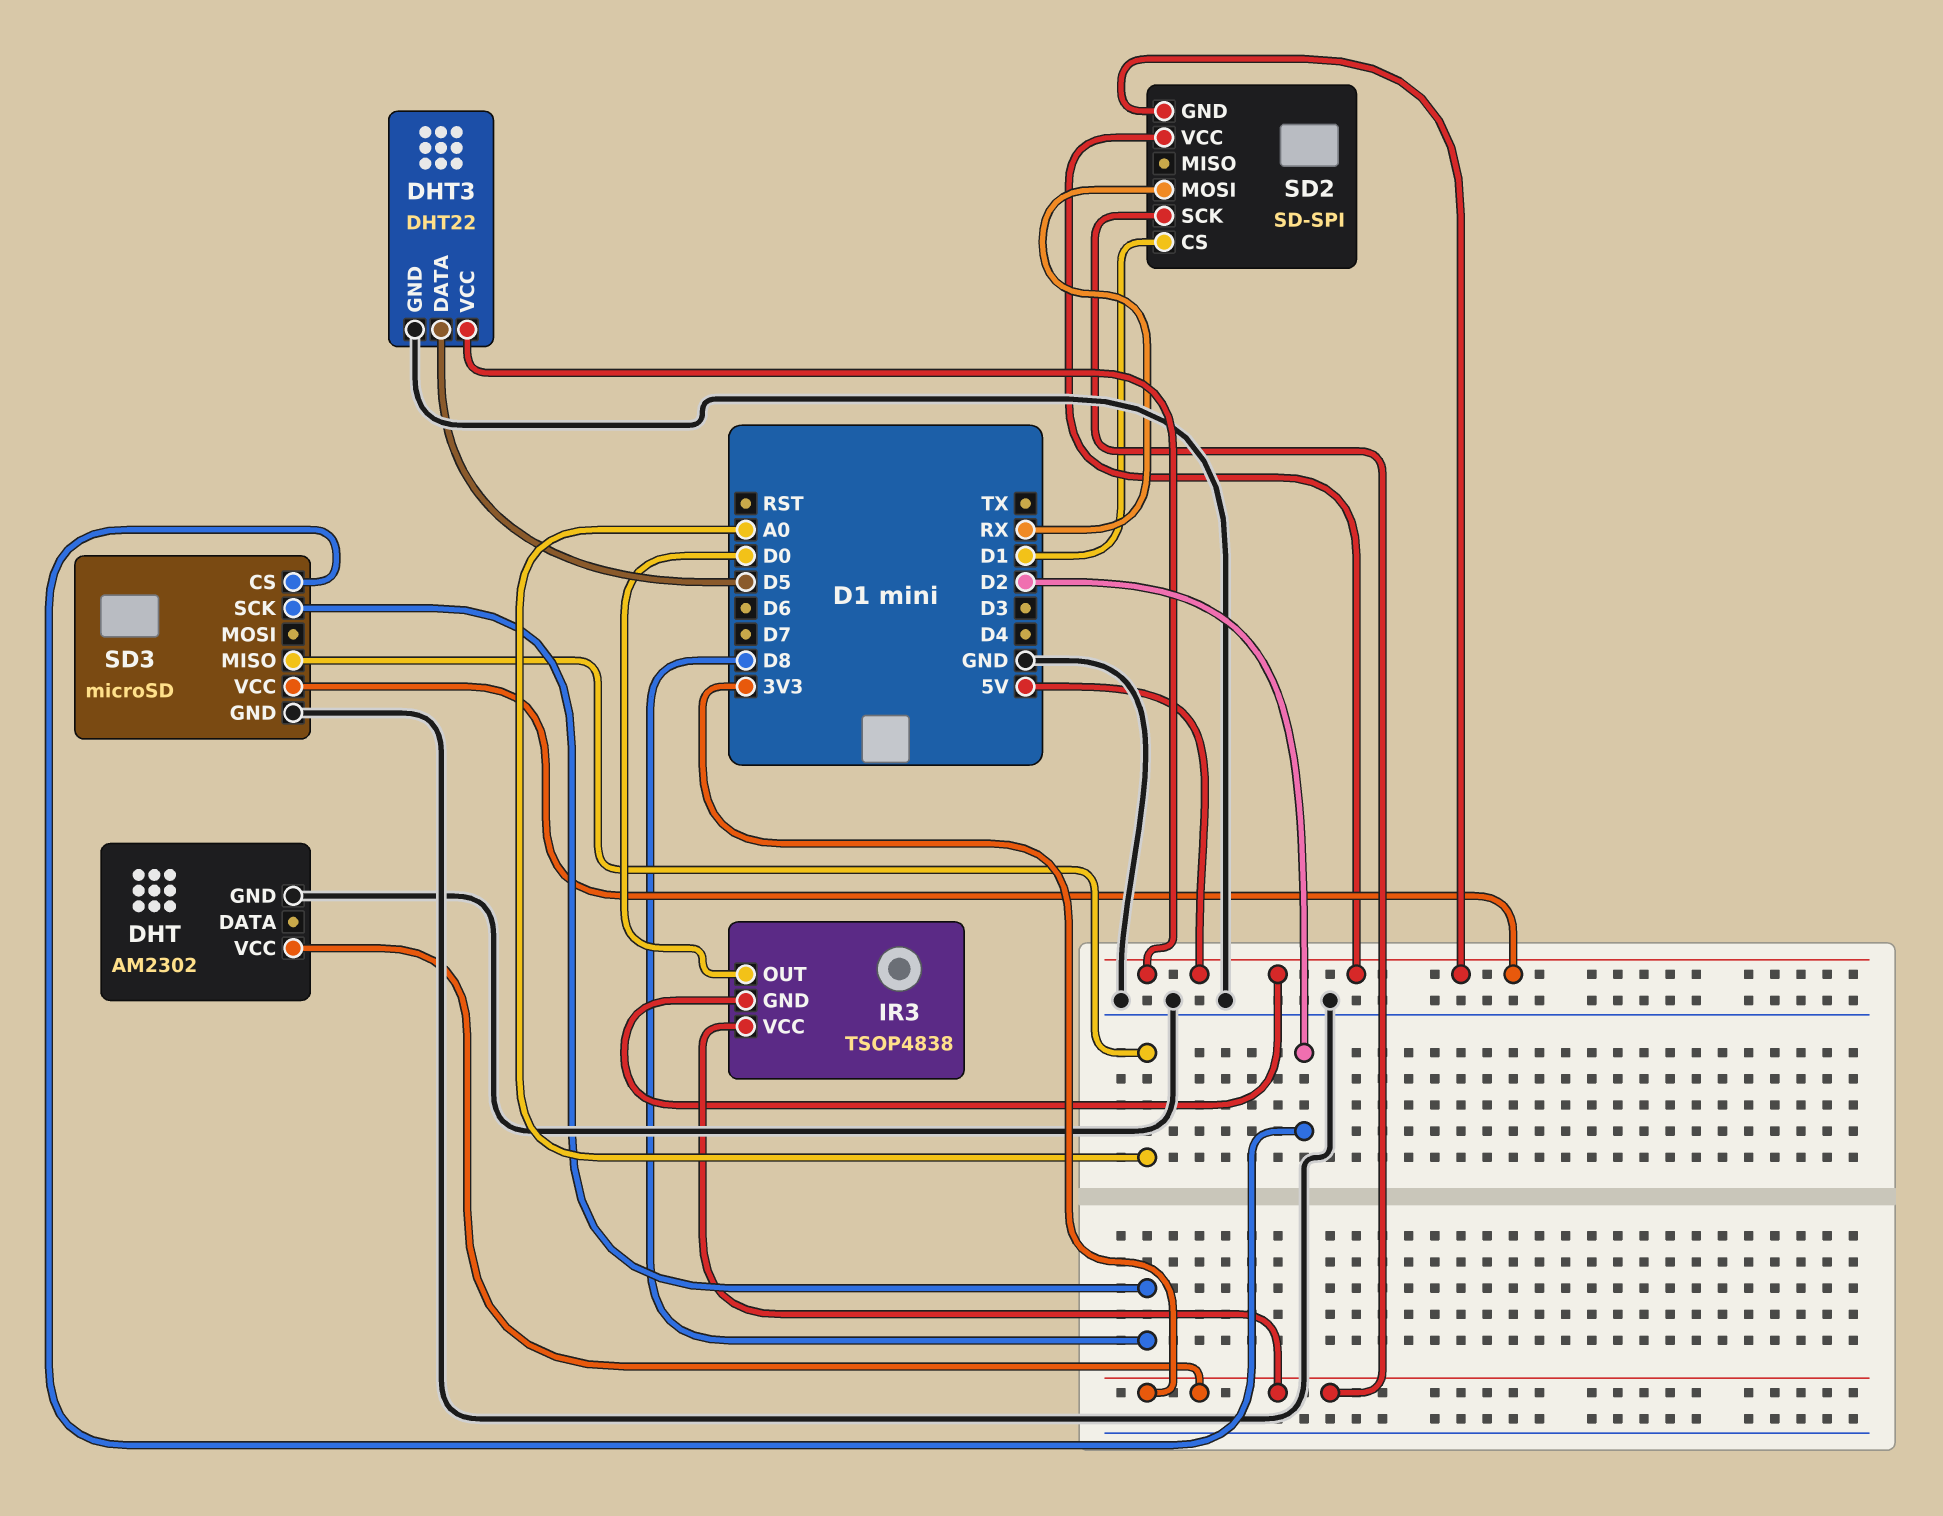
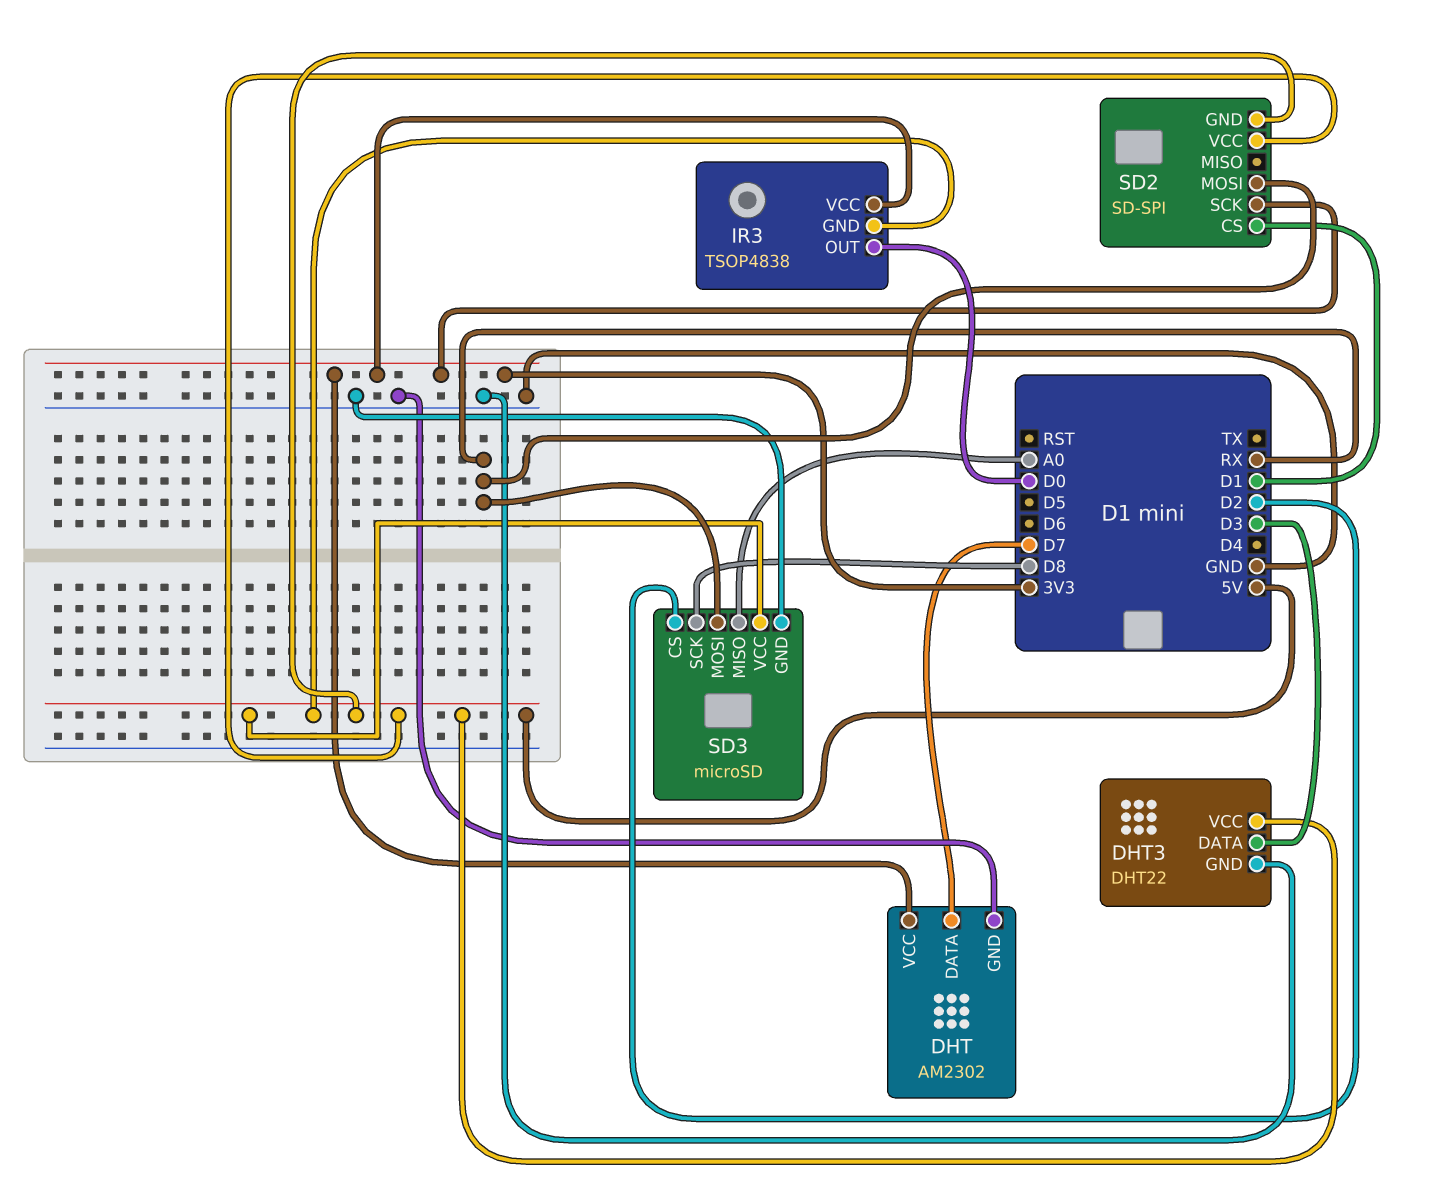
DHT pin DATA: none -> D7
DHT3 pin DATA: D5 -> D3
SD3 pin MOSI: none -> RX

